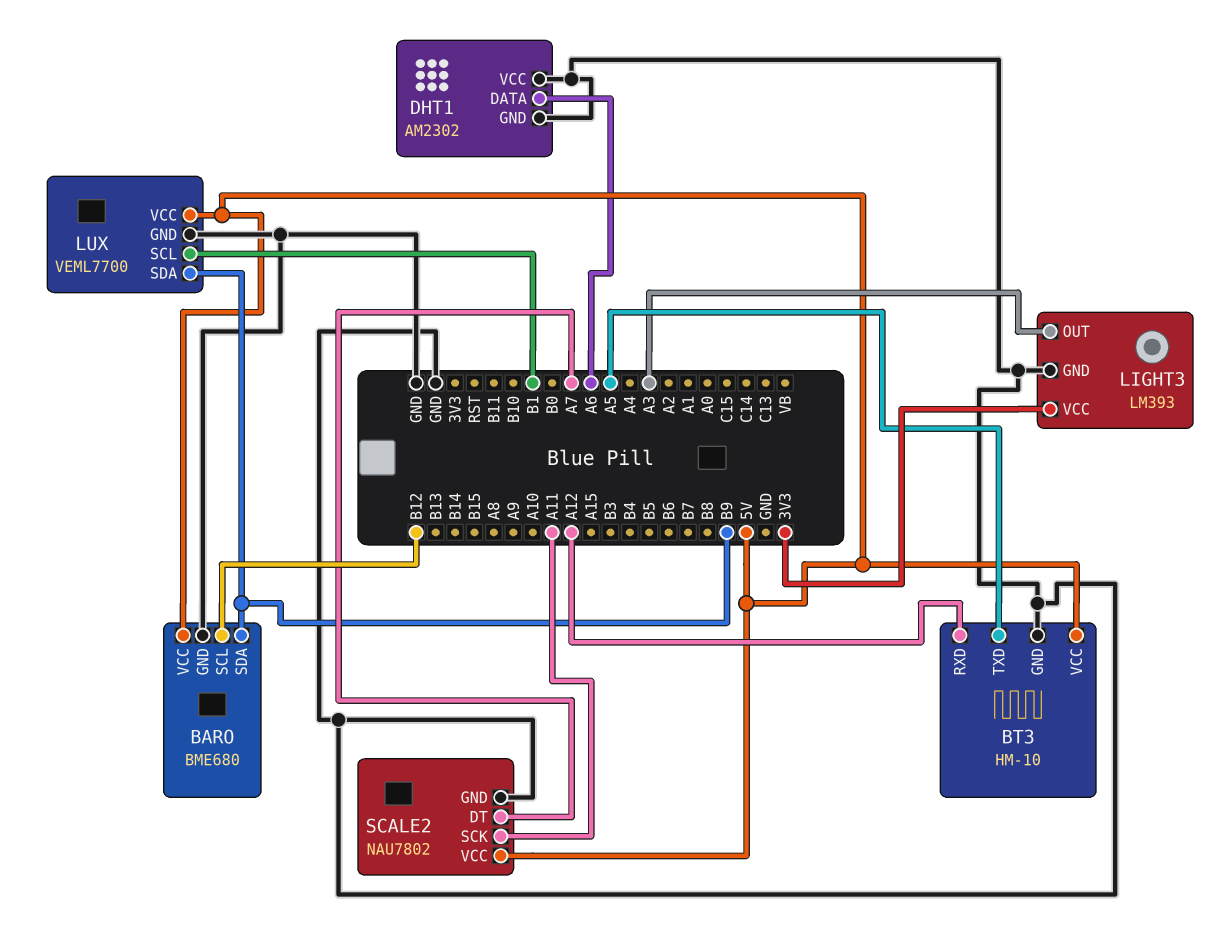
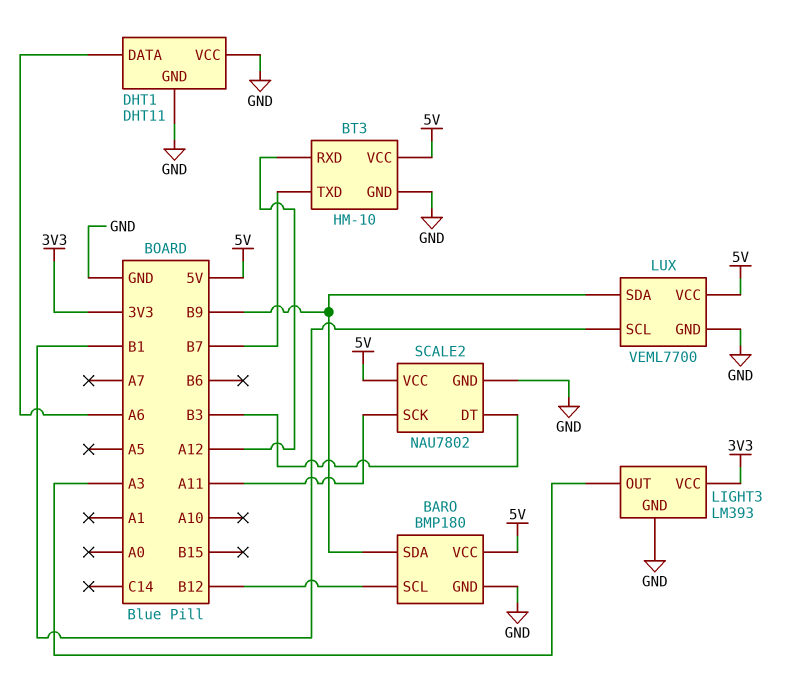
BARO: BME680 -> BMP180
BT3 pin TXD: A5 -> B7
DHT1: AM2302 -> DHT11
SCALE2 pin DT: A7 -> B3

